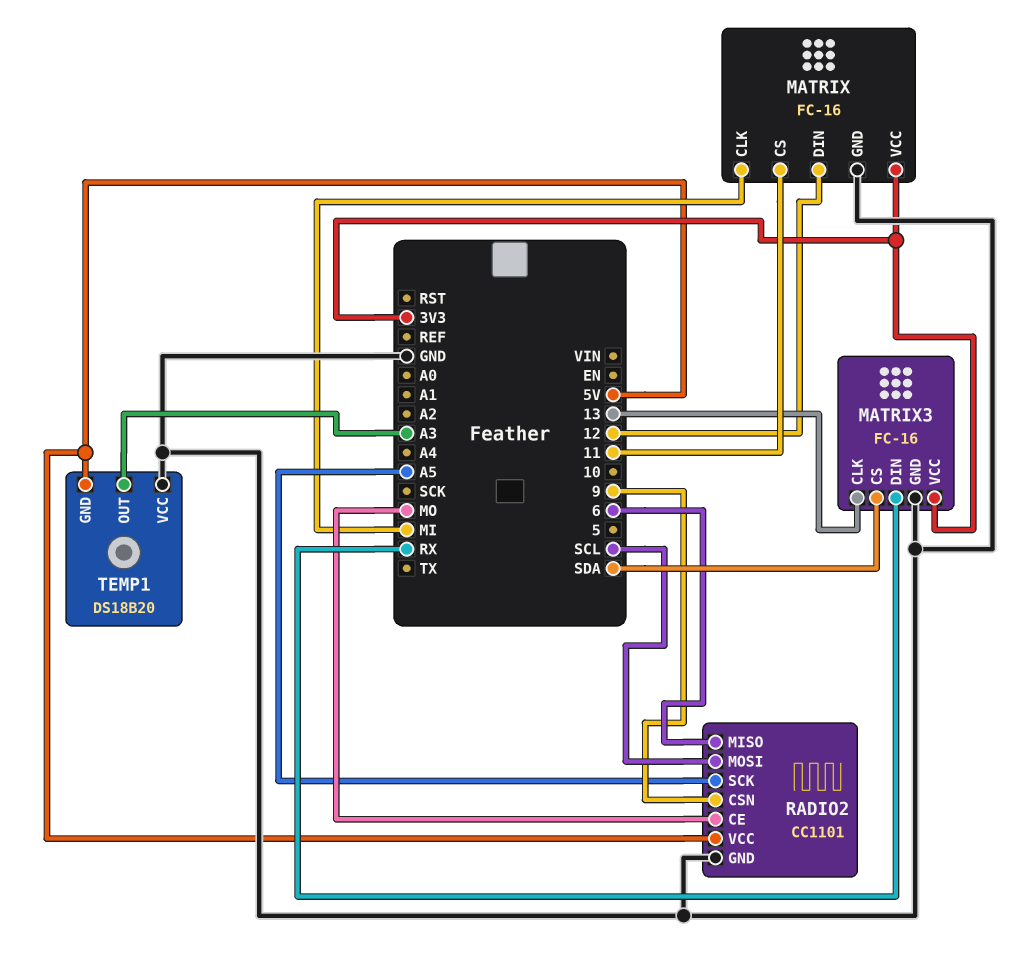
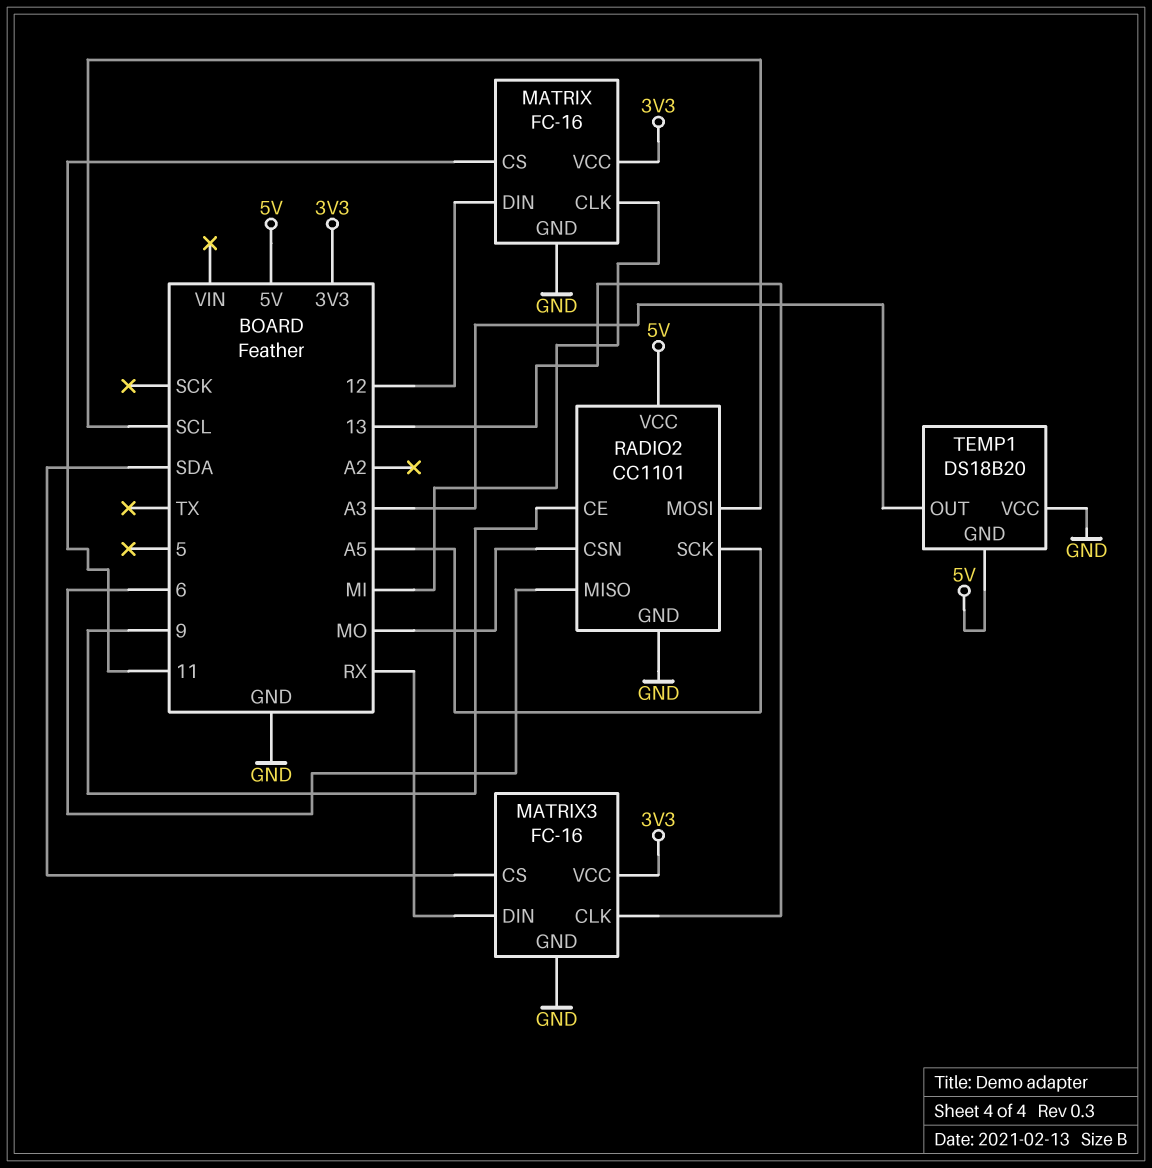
RADIO2 pin CE: MO -> 9
RADIO2 pin CSN: 9 -> MO

